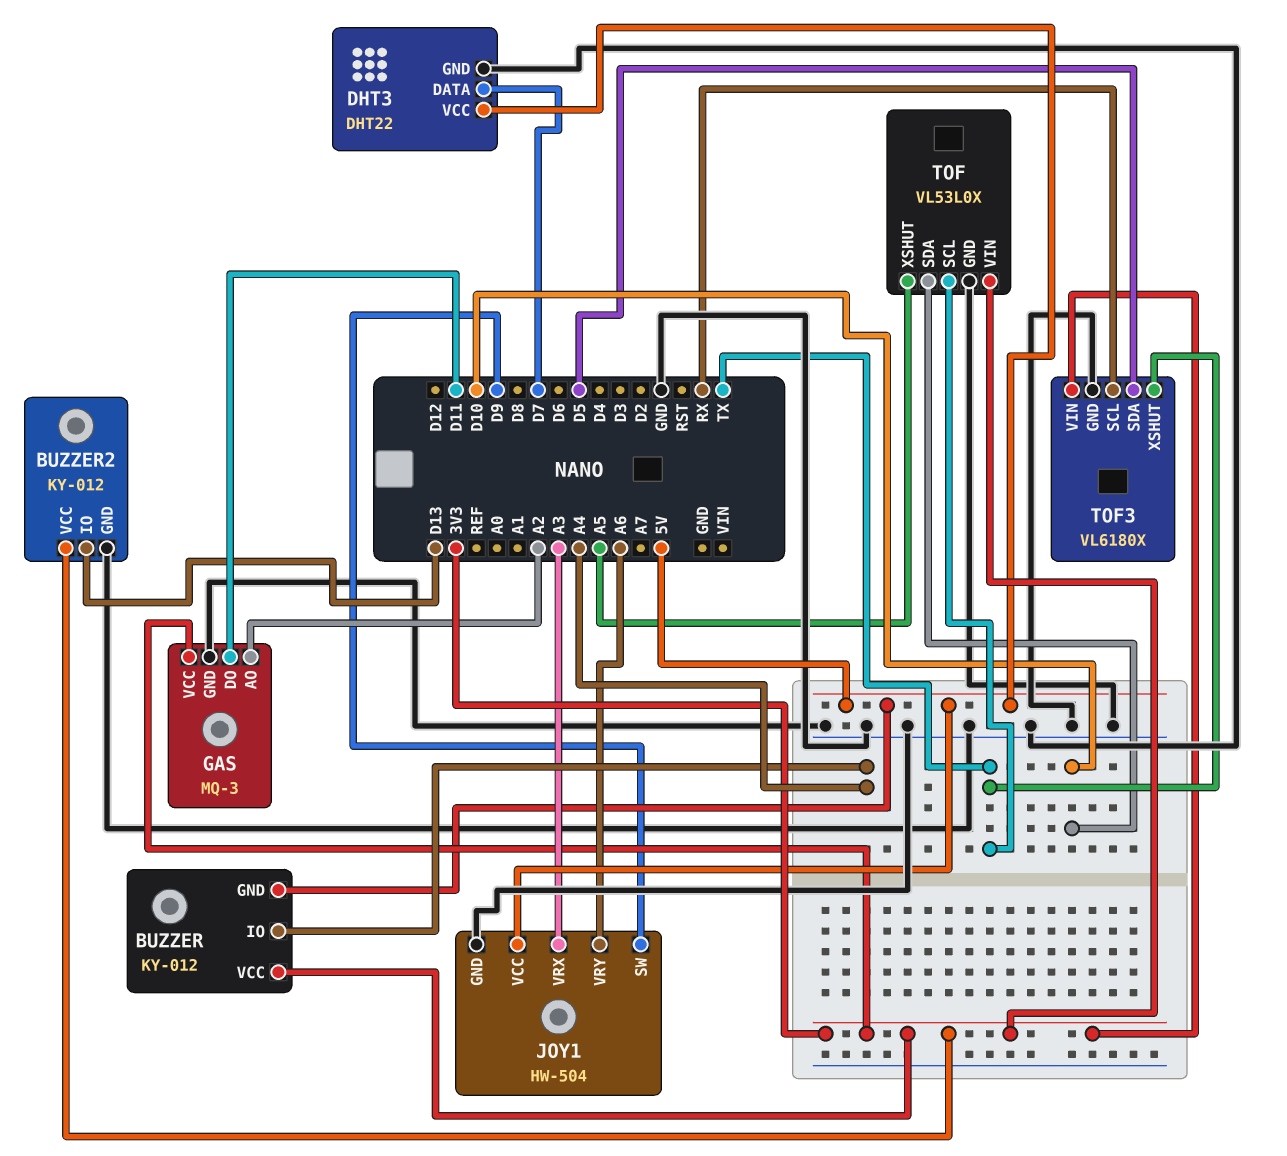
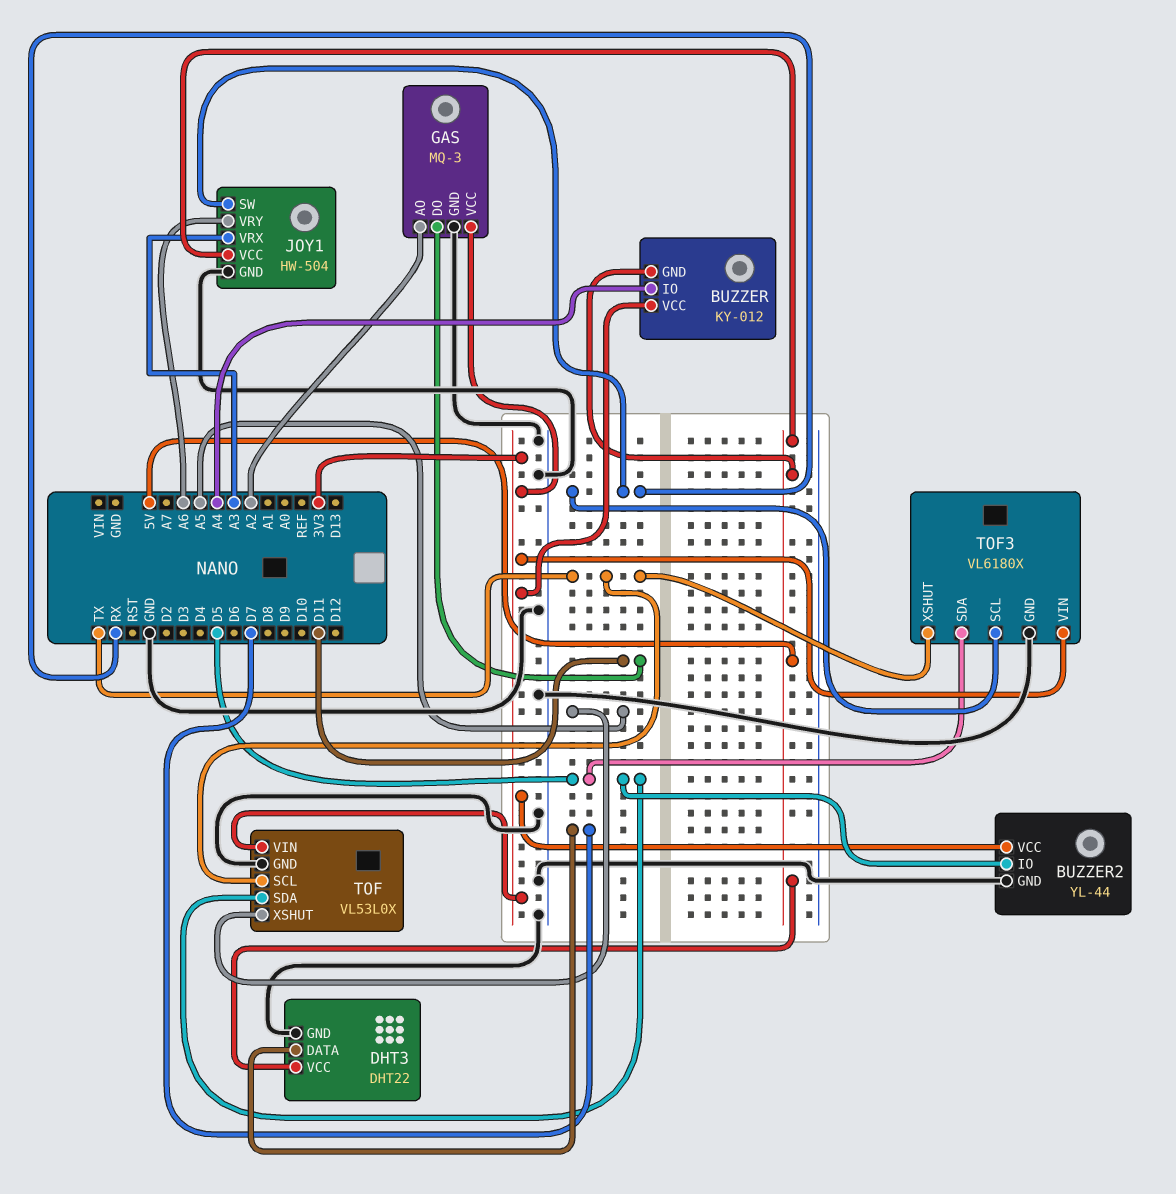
BUZZER2: KY-012 -> YL-44
BUZZER2 pin IO: D13 -> D5
JOY1 pin SW: D9 -> RX
TOF pin SDA: D10 -> D5

